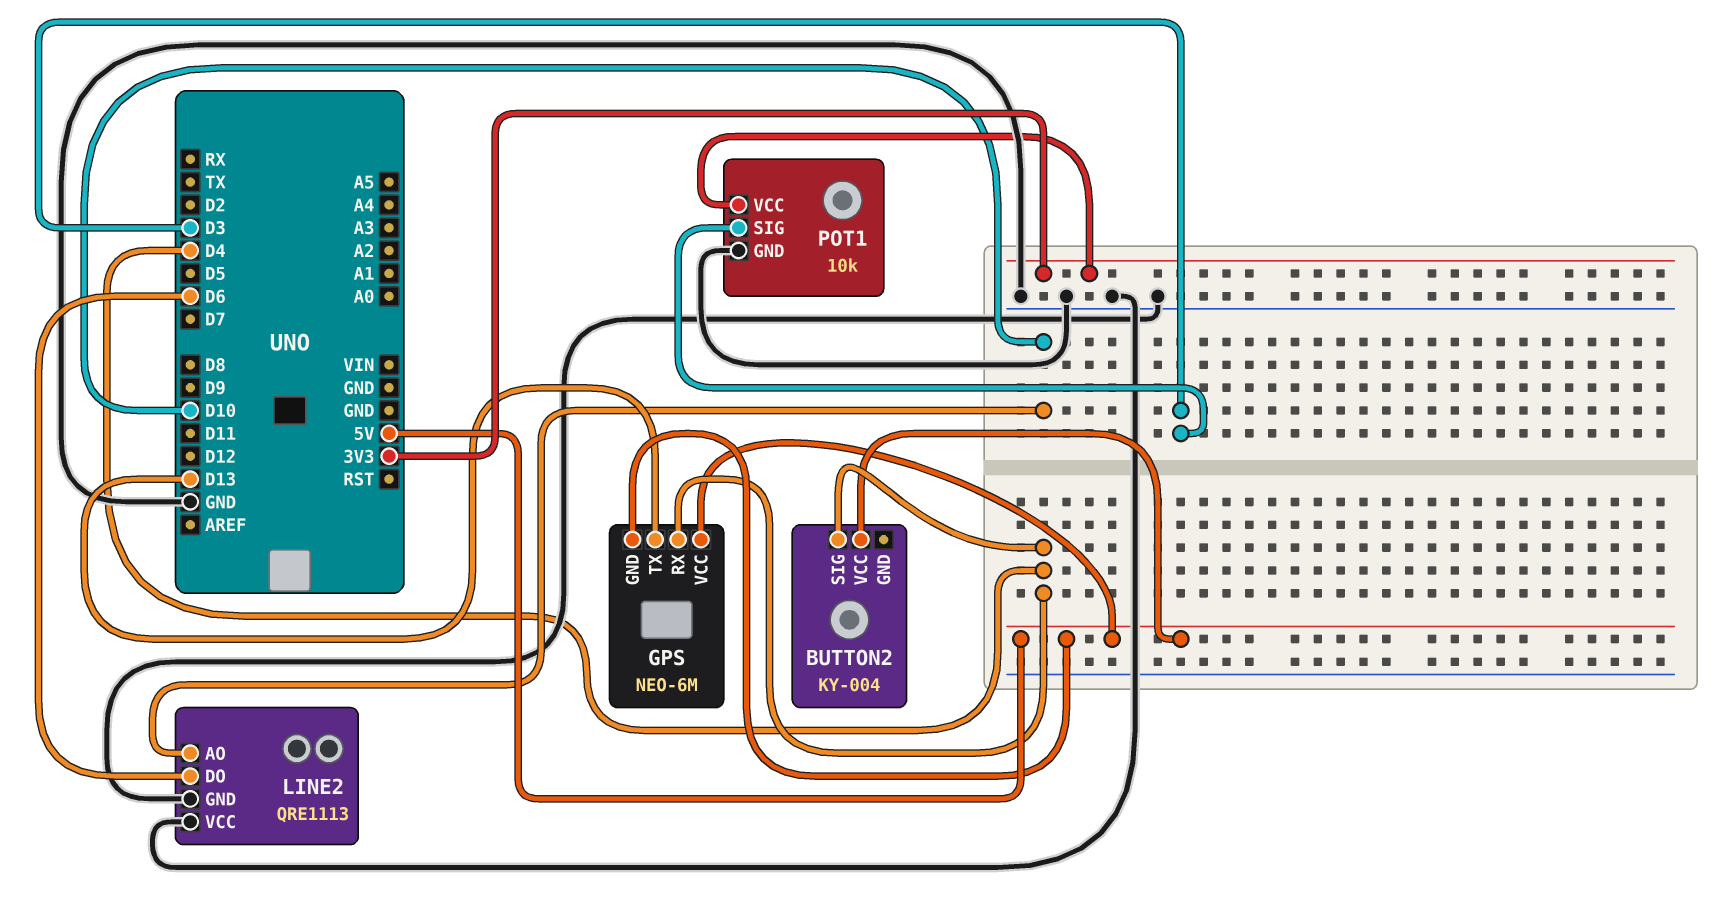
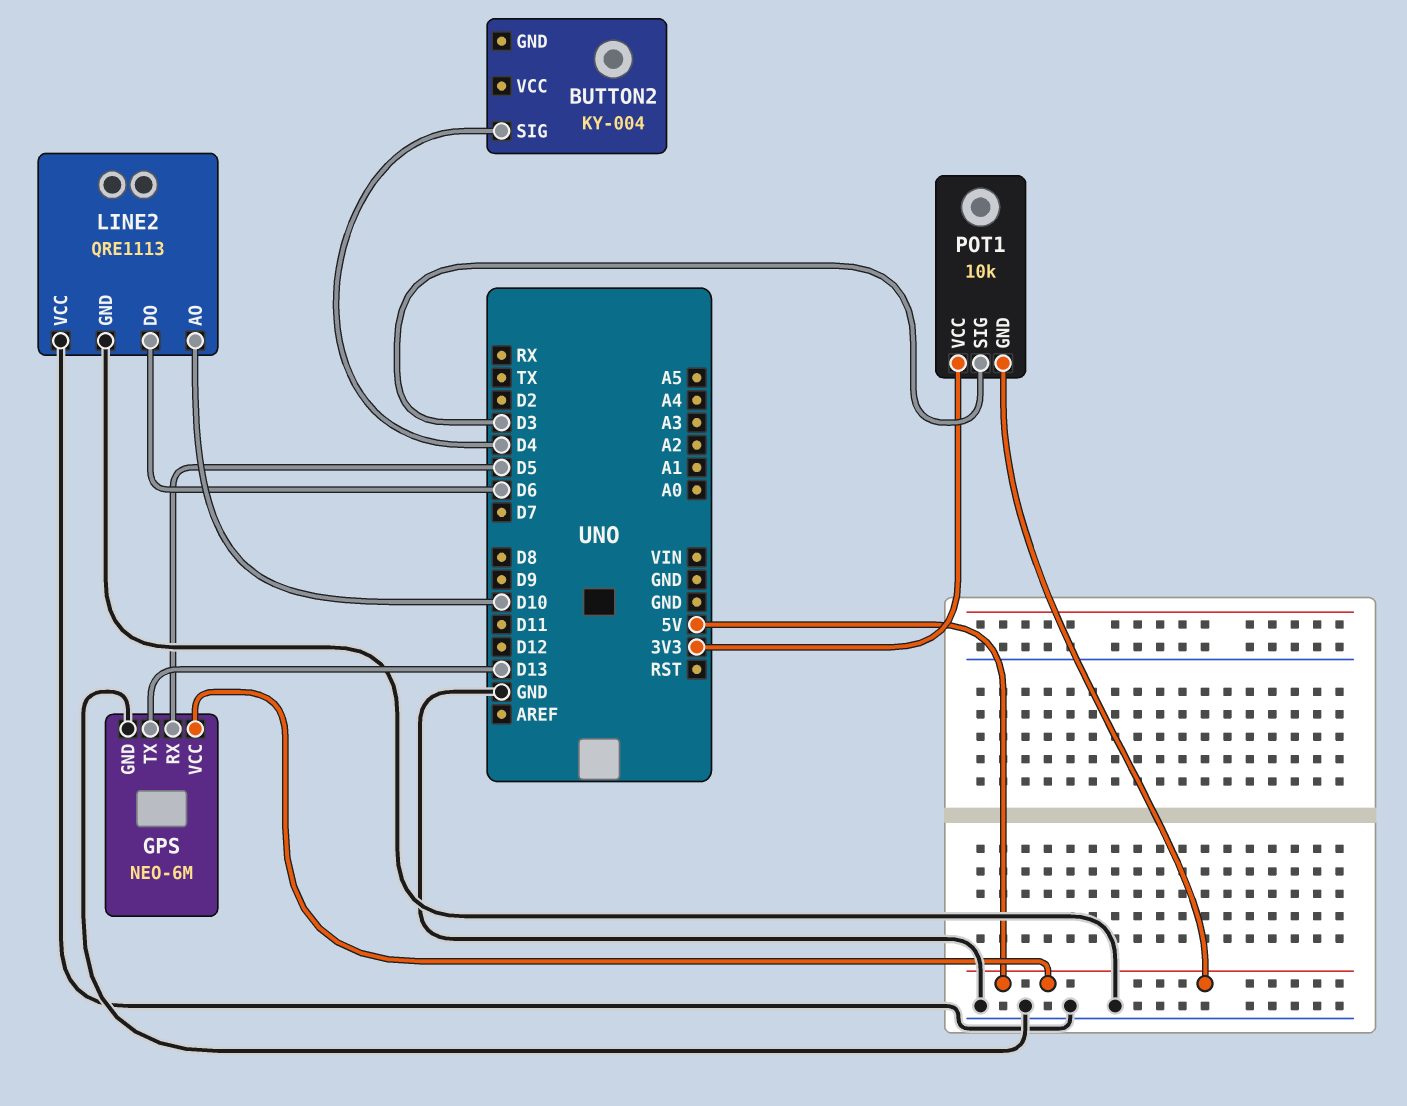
BUTTON2 pin VCC: 5V -> none
GPS pin GND: 5V -> GND
GPS pin RX: D4 -> D5
POT1 pin GND: GND -> 5V

